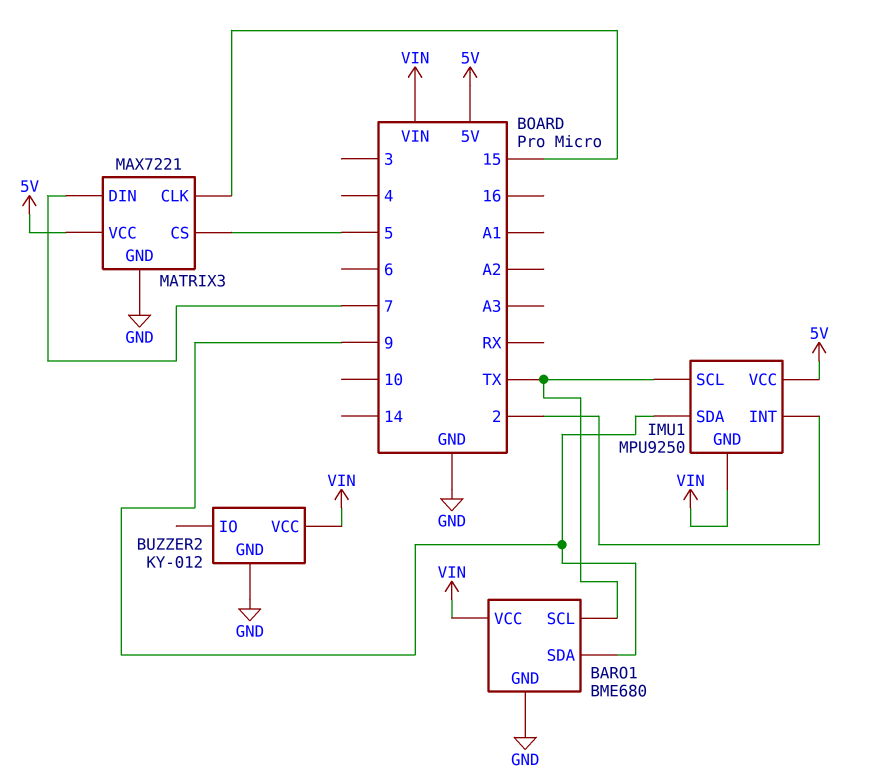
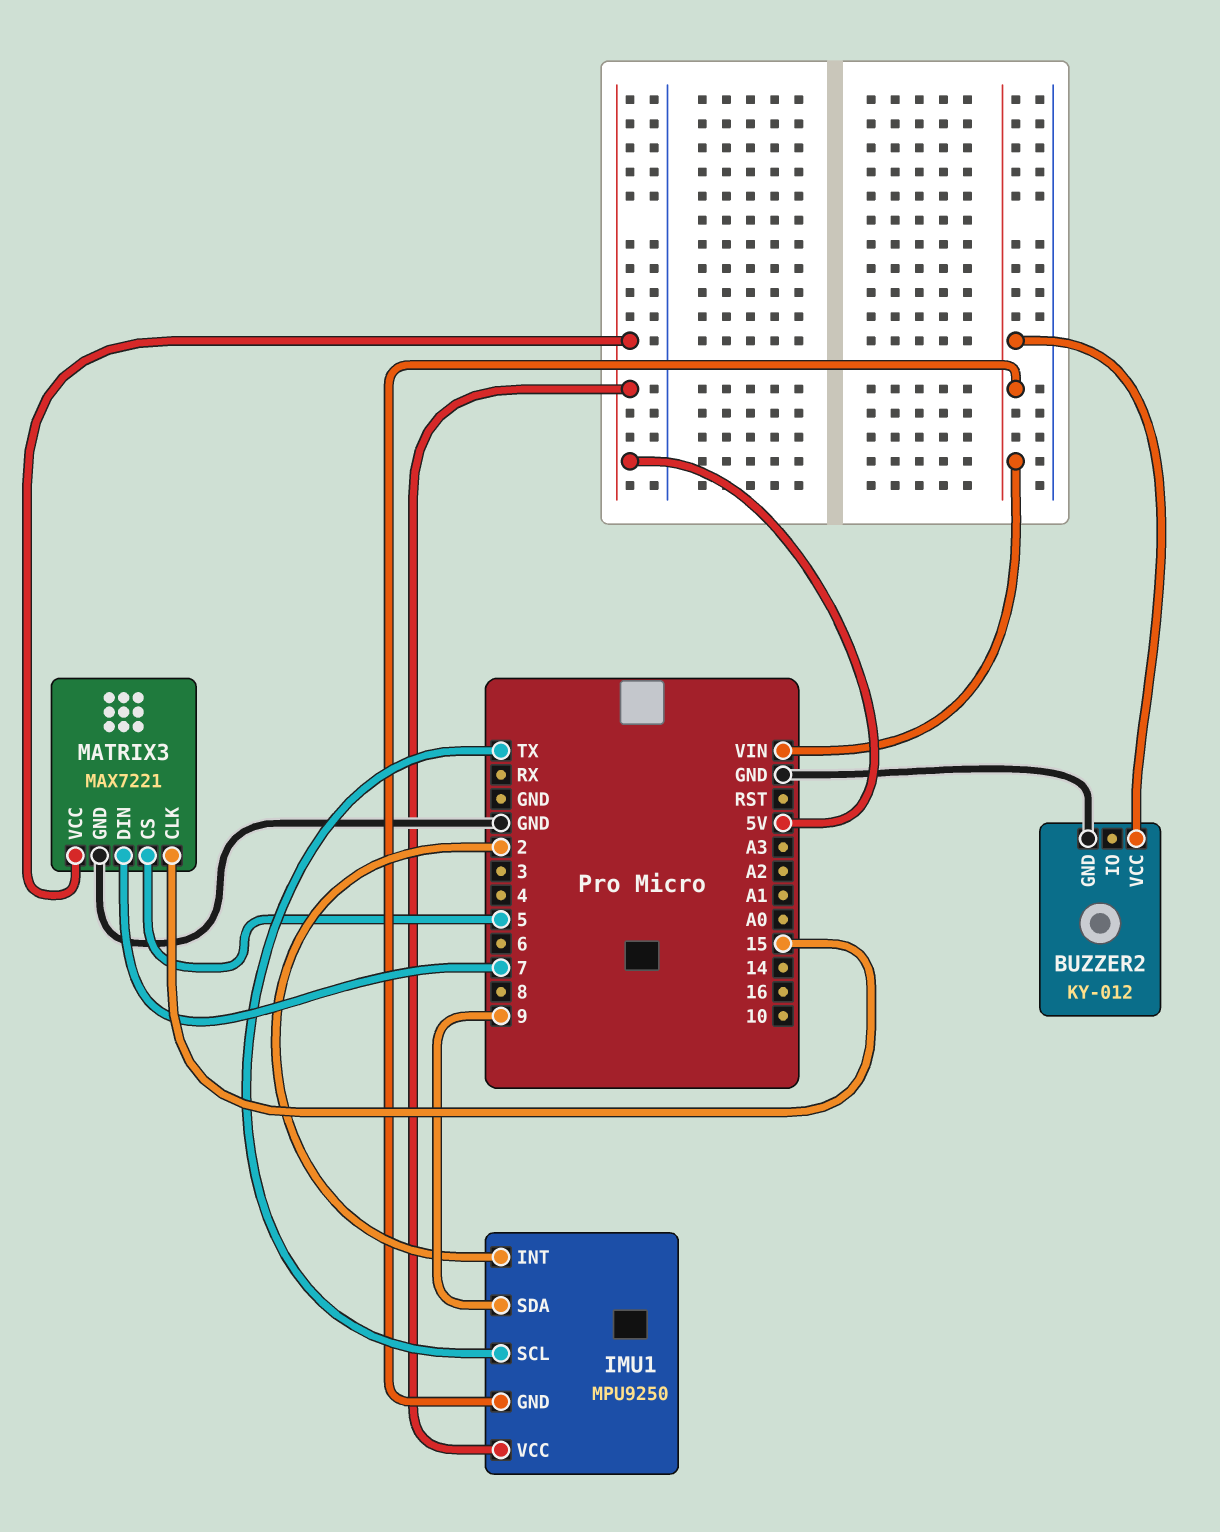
BARO1: BME680 -> none
BARO1 pin GND: GND -> none
BARO1 pin SCL: TX -> none
BARO1 pin SDA: 9 -> none
BARO1 pin VCC: VIN -> none

